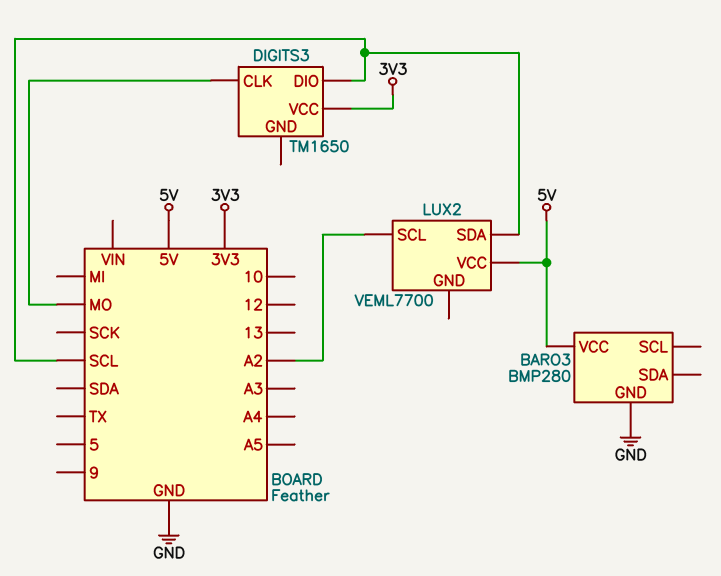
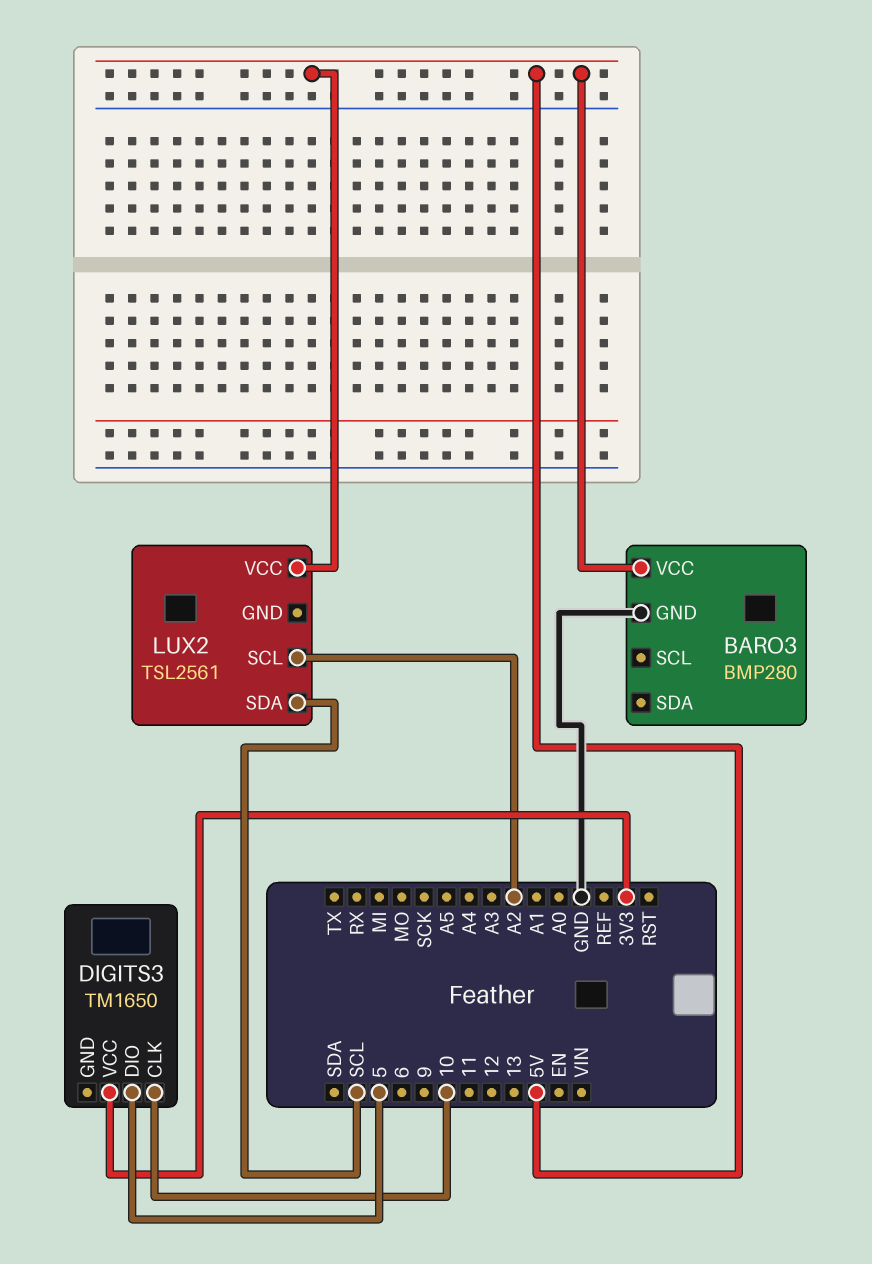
DIGITS3 pin CLK: MO -> 10
DIGITS3 pin DIO: SCL -> 5
LUX2: VEML7700 -> TSL2561

